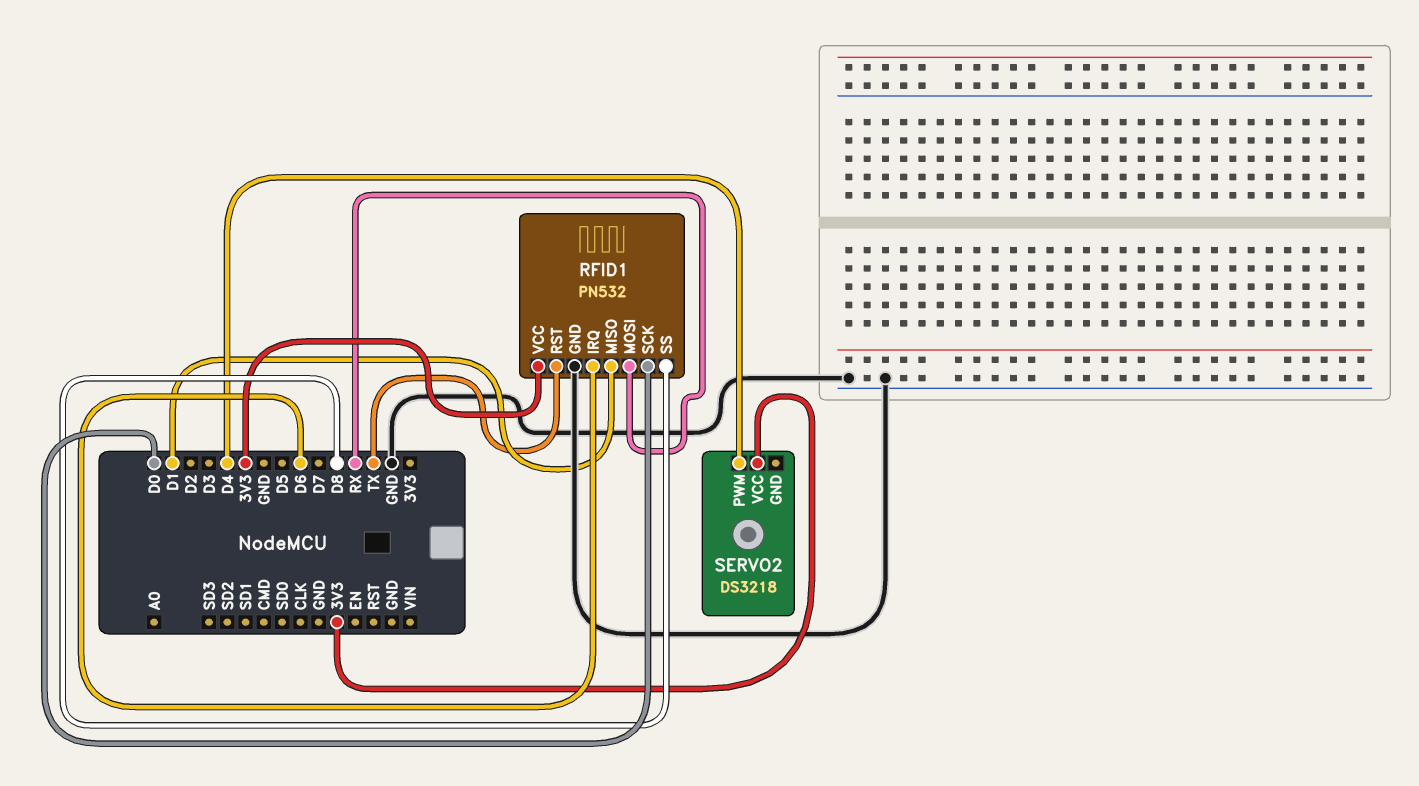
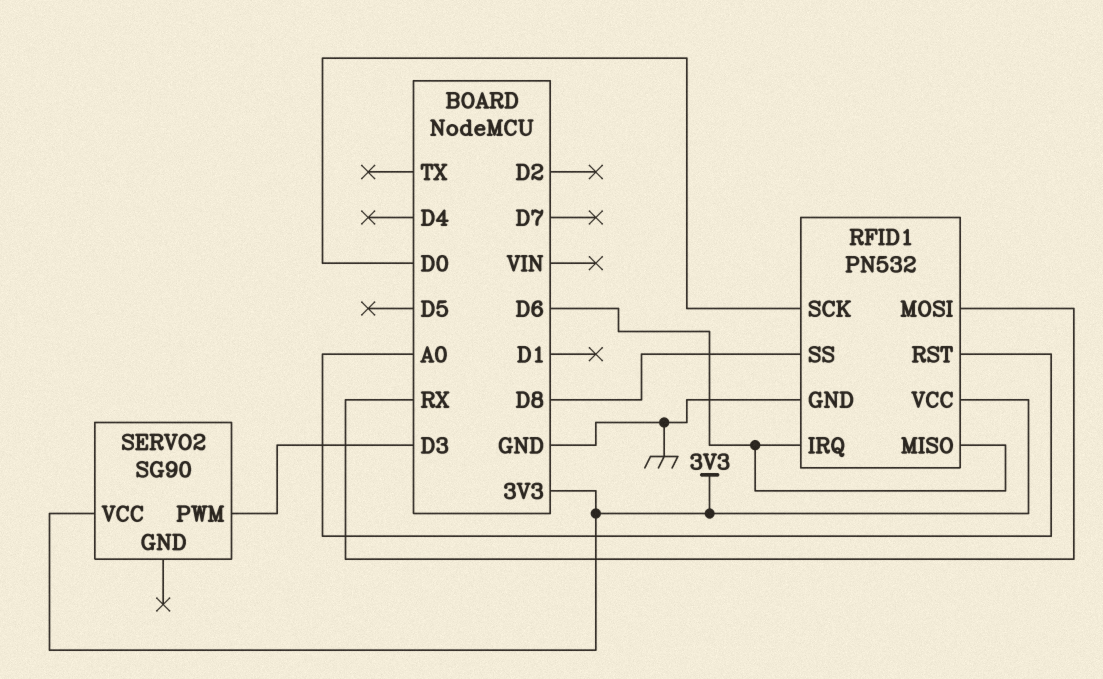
RFID1 pin MISO: D1 -> D6
RFID1 pin RST: TX -> A0
SERVO2: DS3218 -> SG90
SERVO2 pin PWM: D4 -> D3

